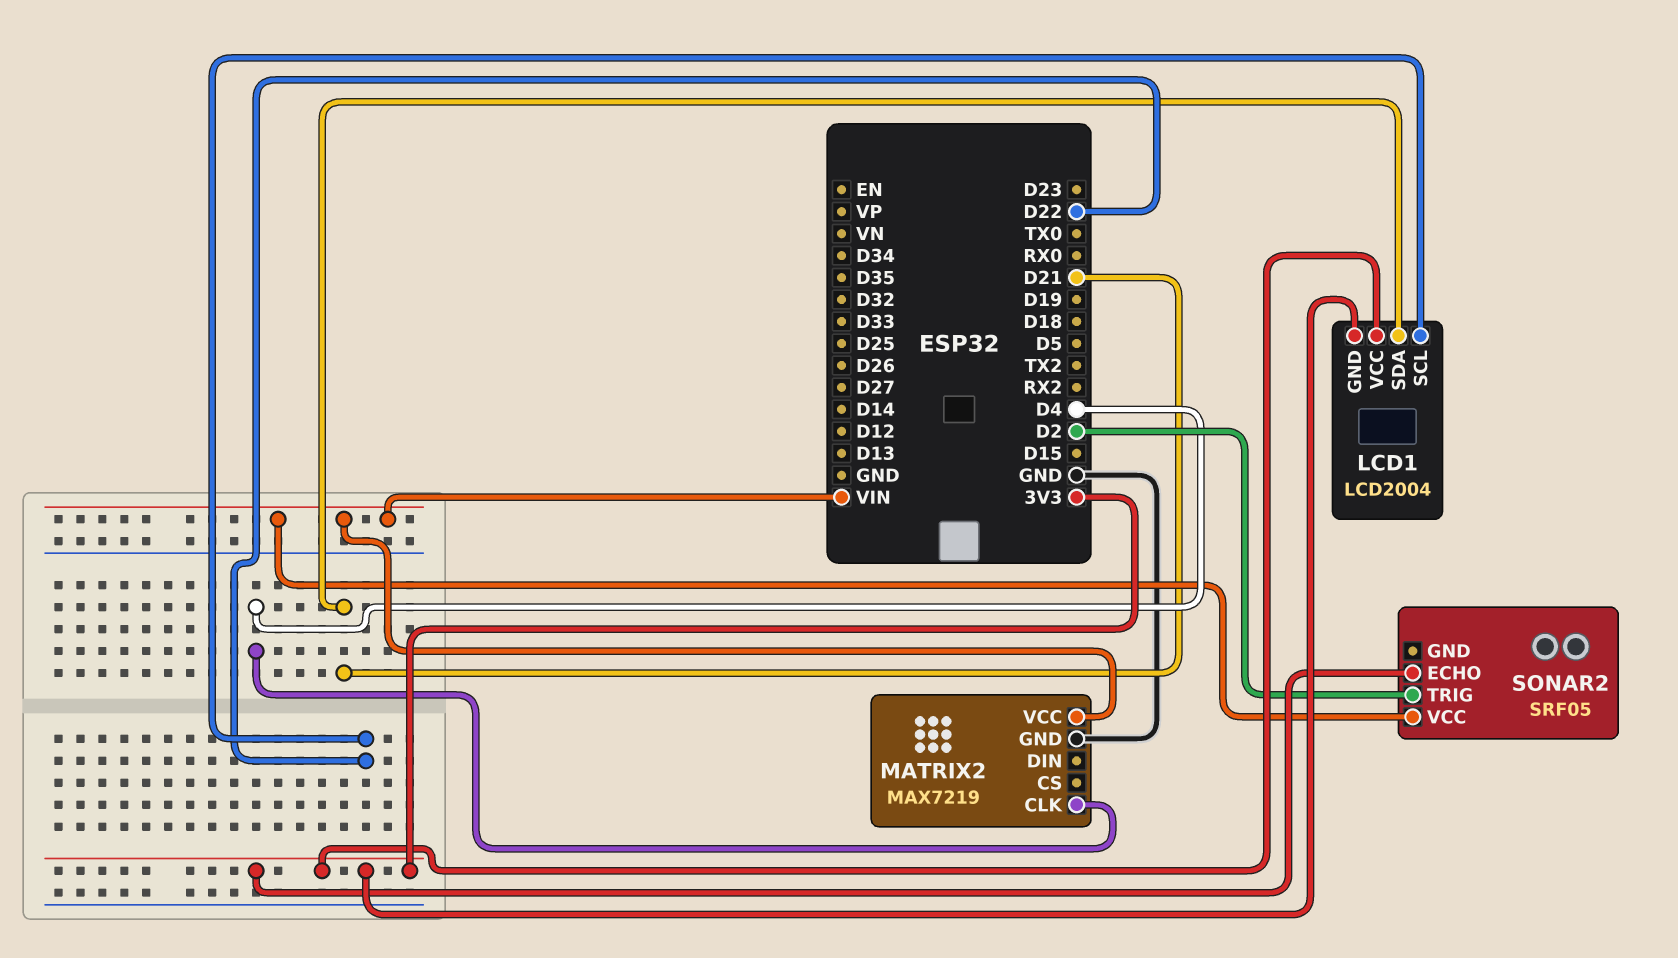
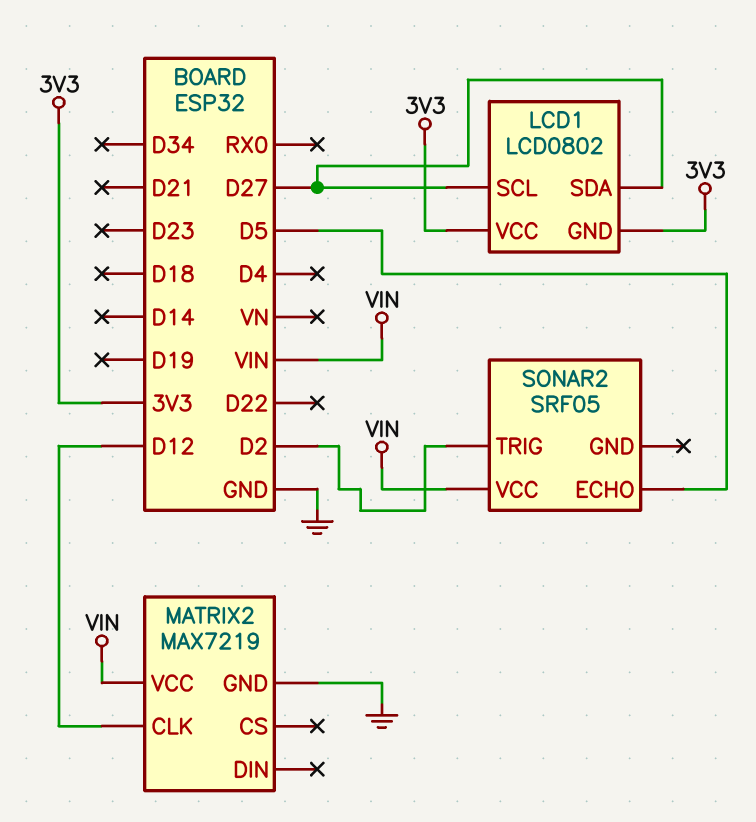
LCD1: LCD2004 -> LCD0802
LCD1 pin SCL: D22 -> D27
LCD1 pin SDA: D21 -> D27
MATRIX2 pin CLK: D4 -> D12
SONAR2 pin ECHO: 3V3 -> D5

